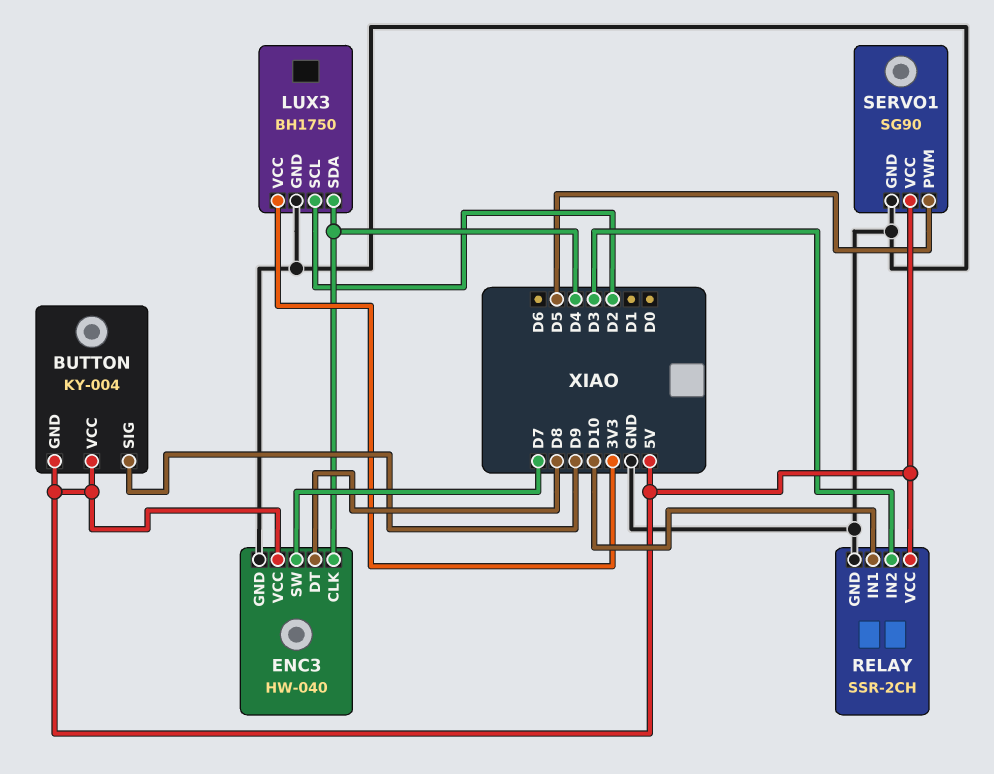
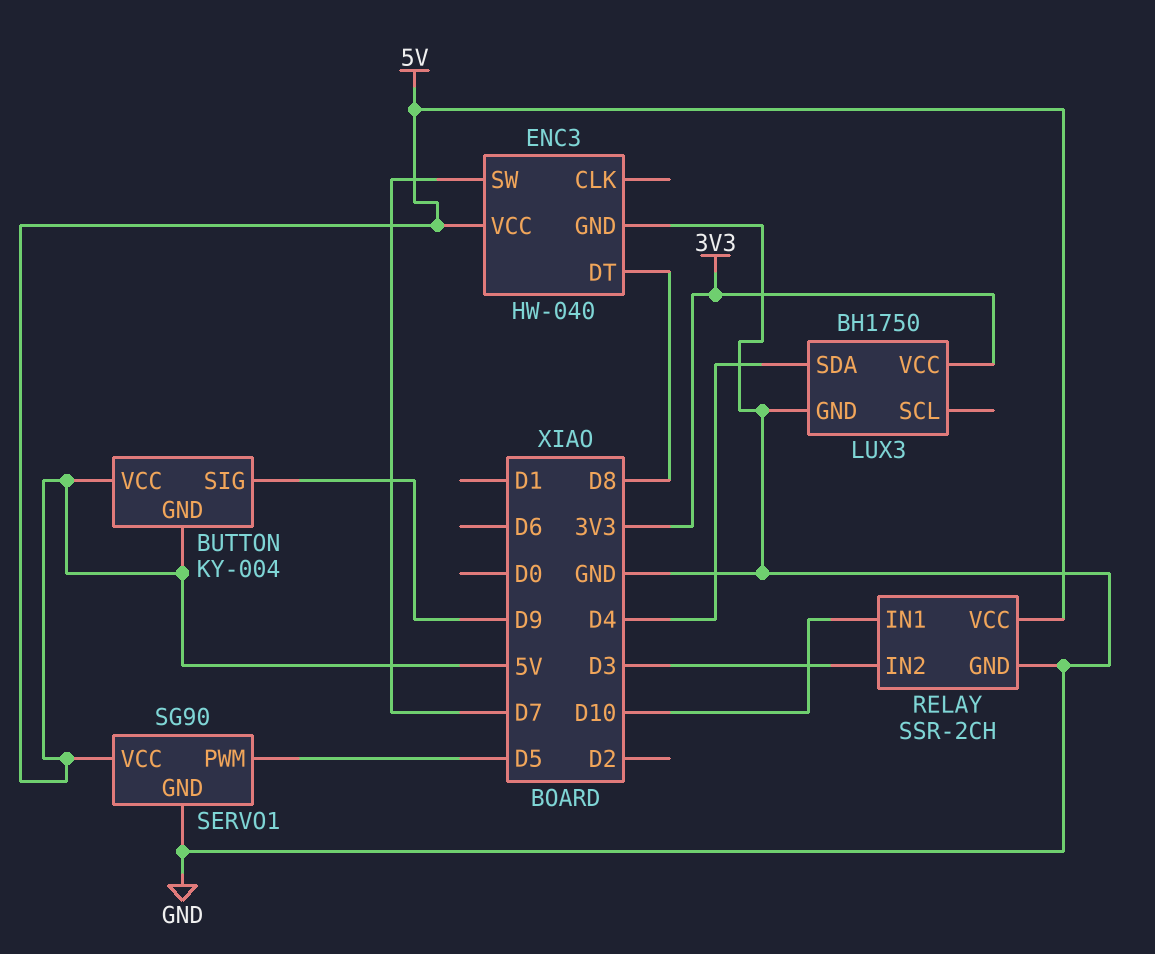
ENC3 pin CLK: D4 -> none
LUX3 pin SCL: D2 -> none

